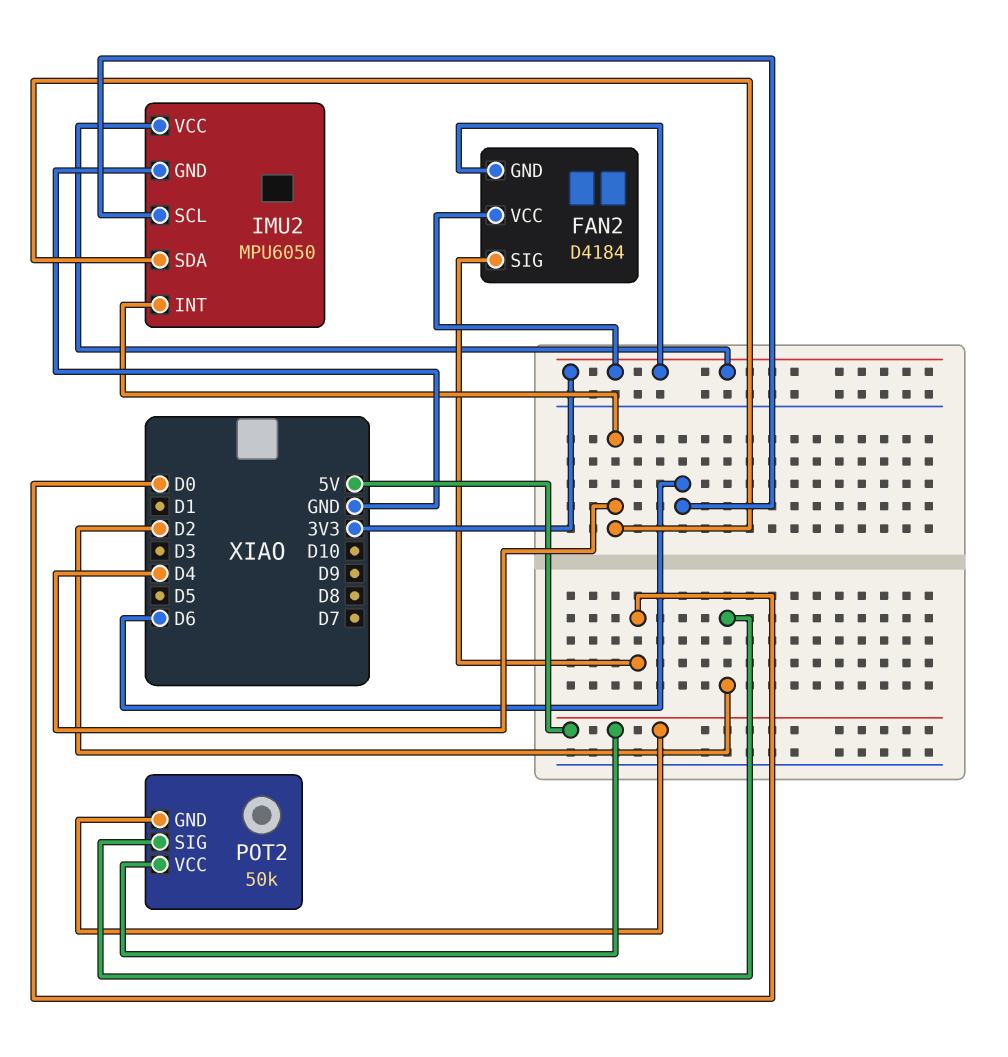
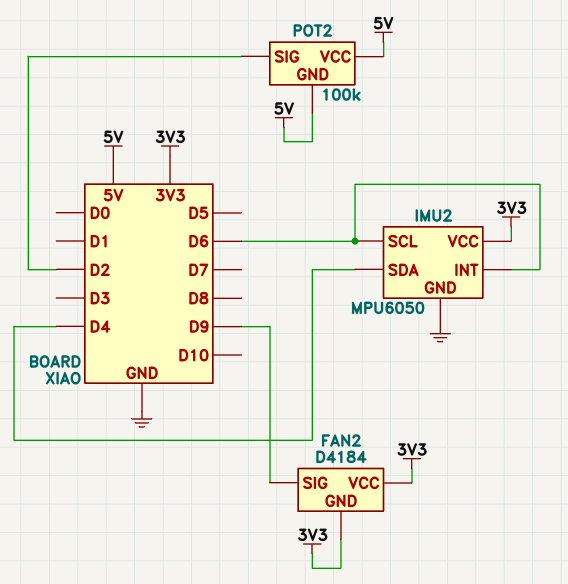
FAN2 pin SIG: D0 -> D9
IMU2 pin INT: D4 -> D6
POT2: 50k -> 100k

